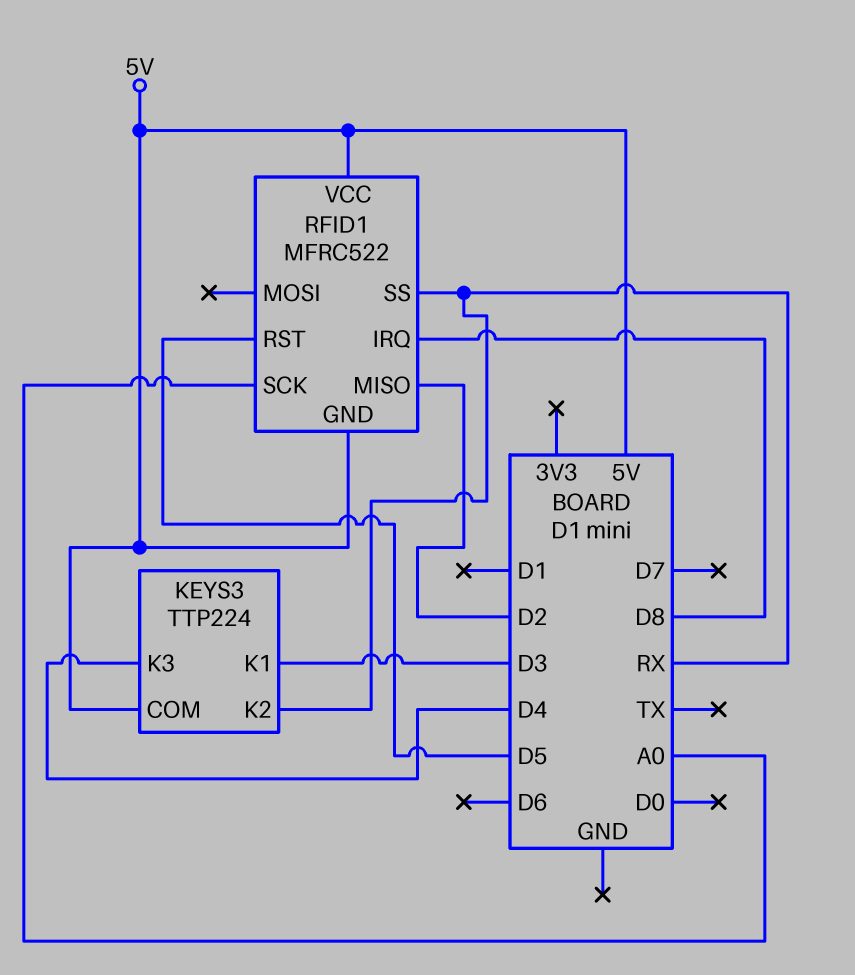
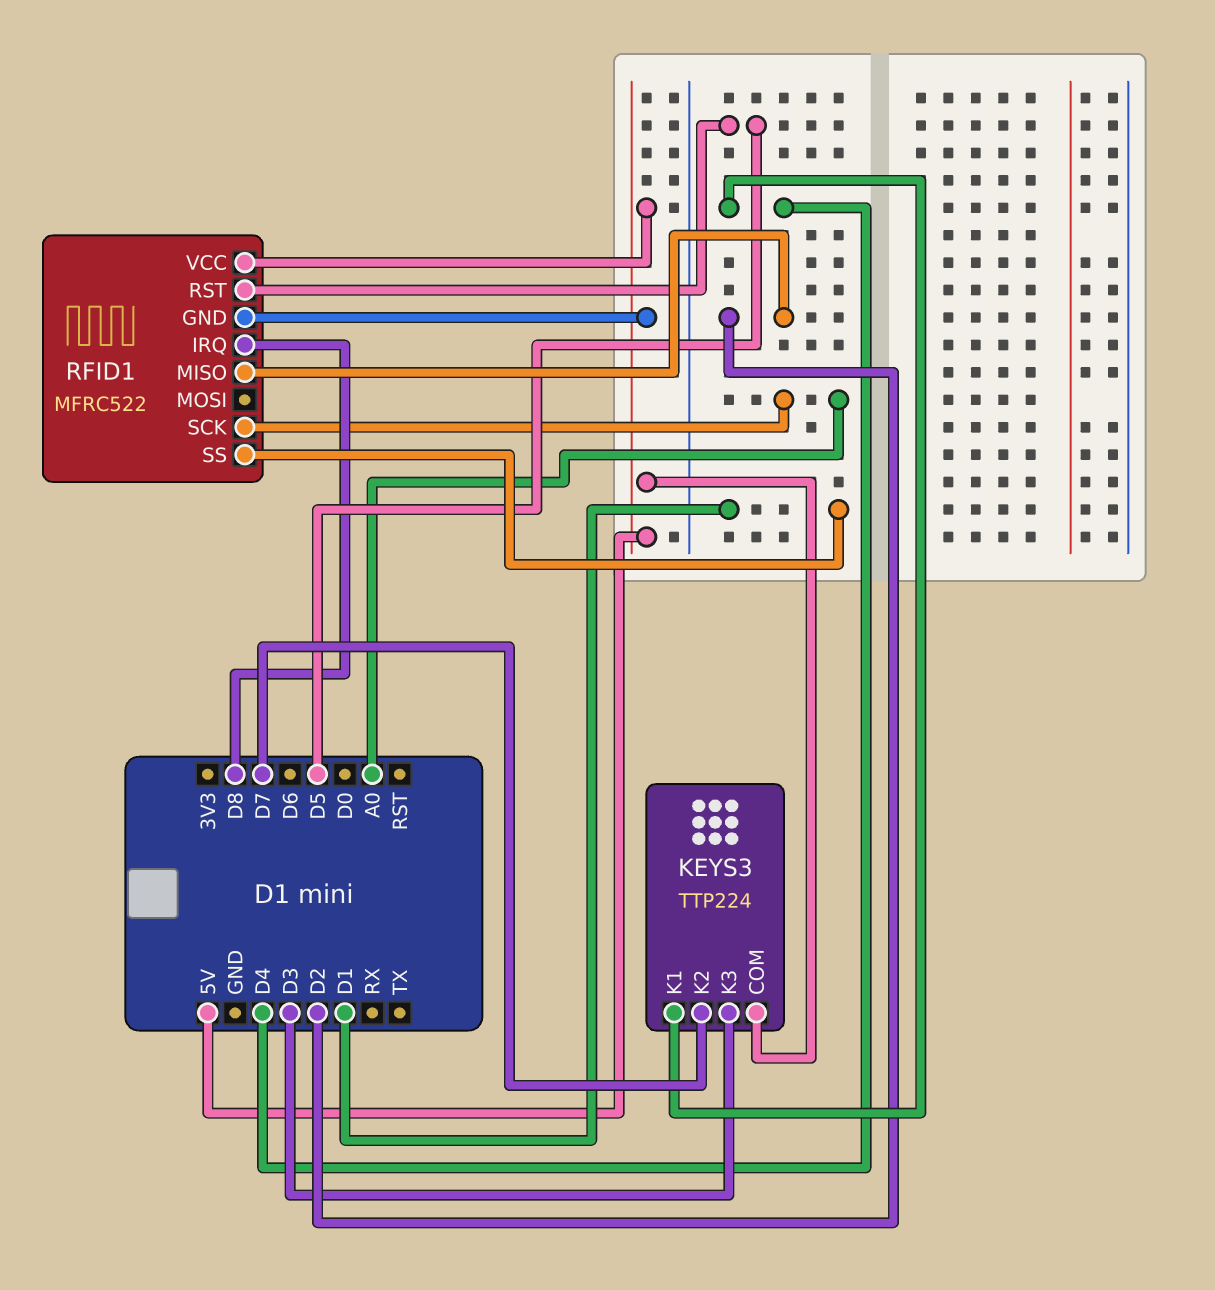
KEYS3 pin K1: D3 -> D4
KEYS3 pin K2: RX -> D7
KEYS3 pin K3: D4 -> D3
RFID1 pin SS: RX -> D1

